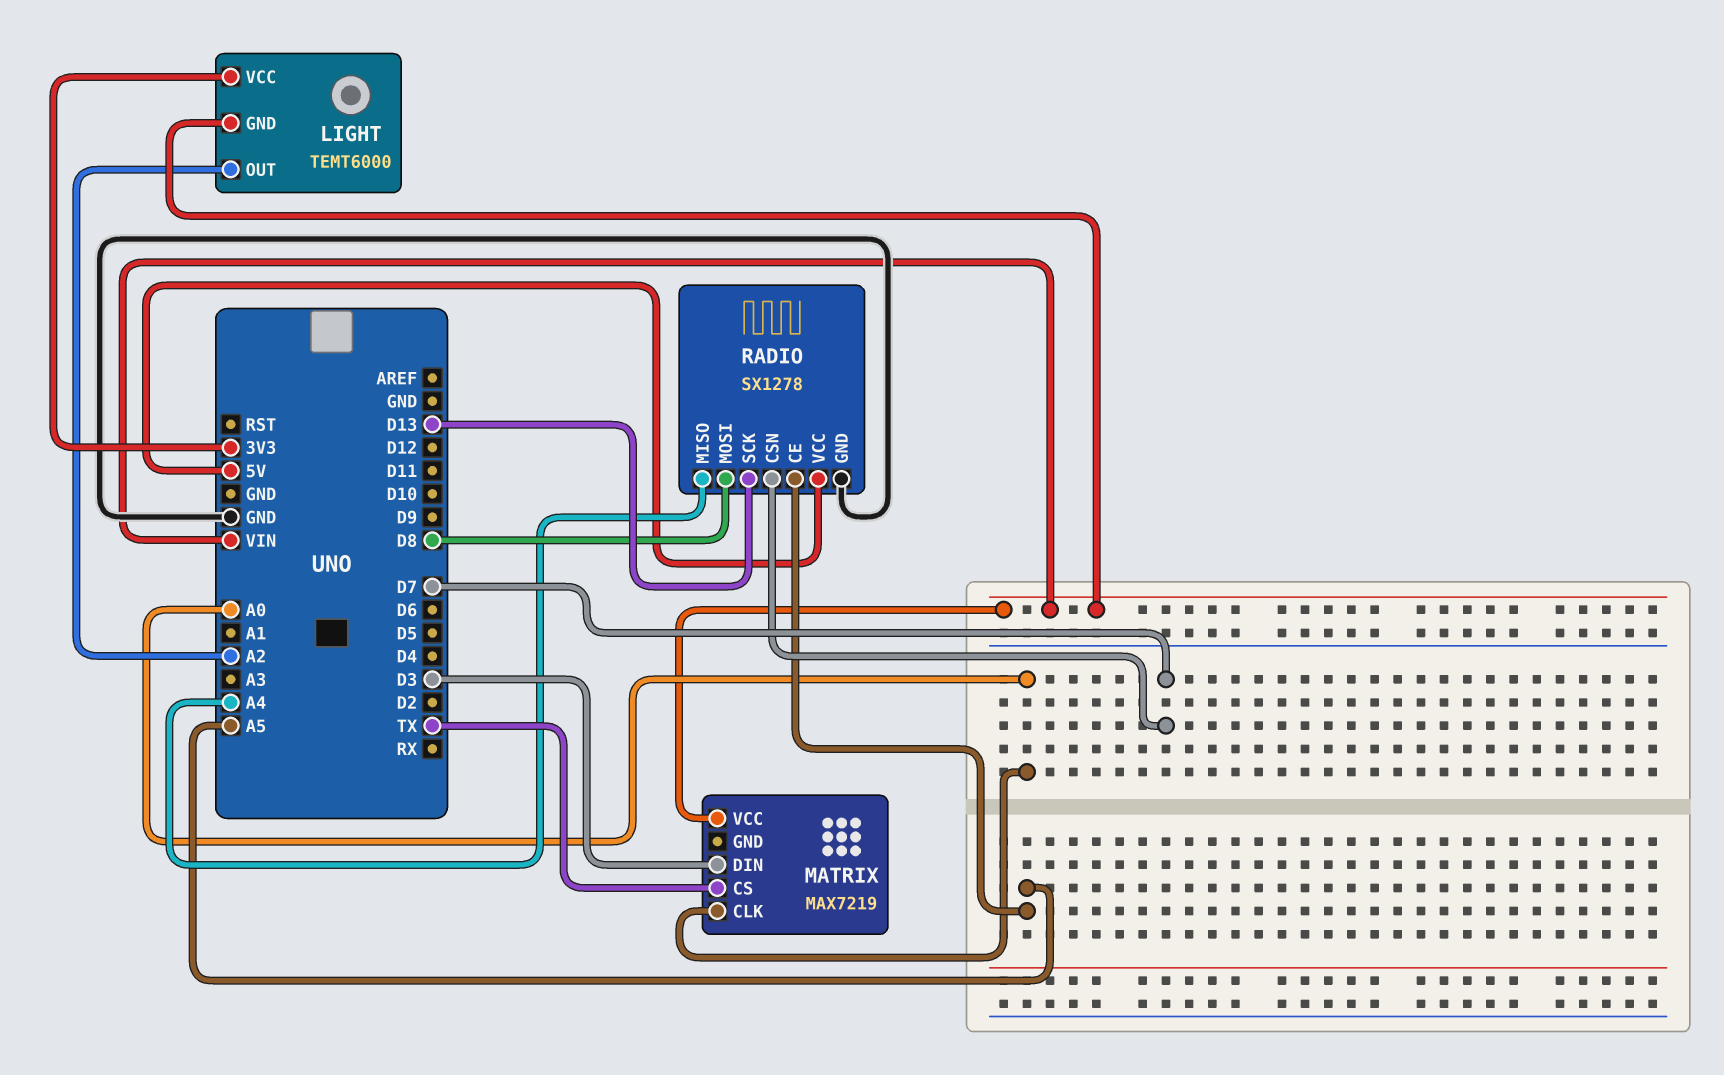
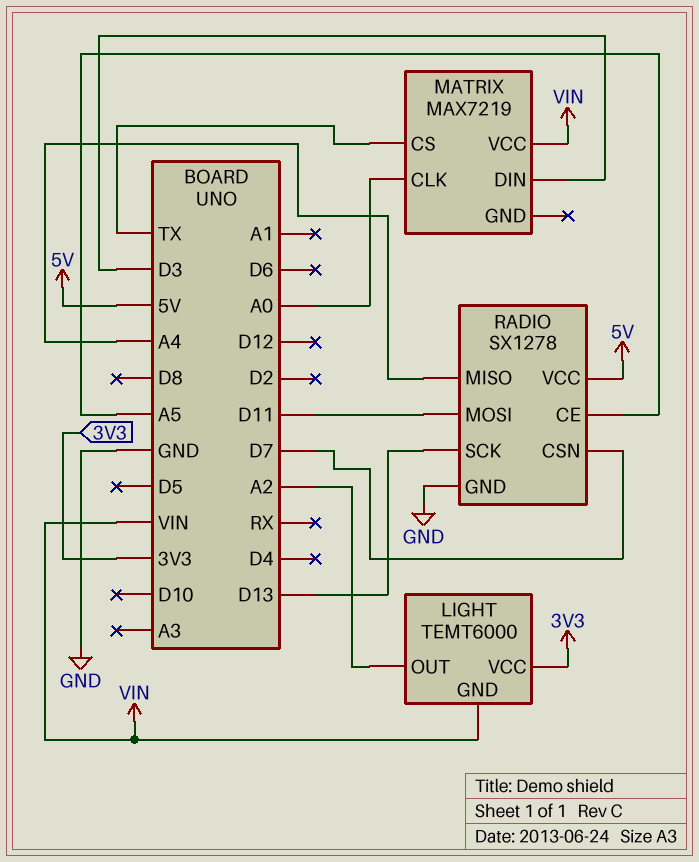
RADIO pin MOSI: D8 -> D11

